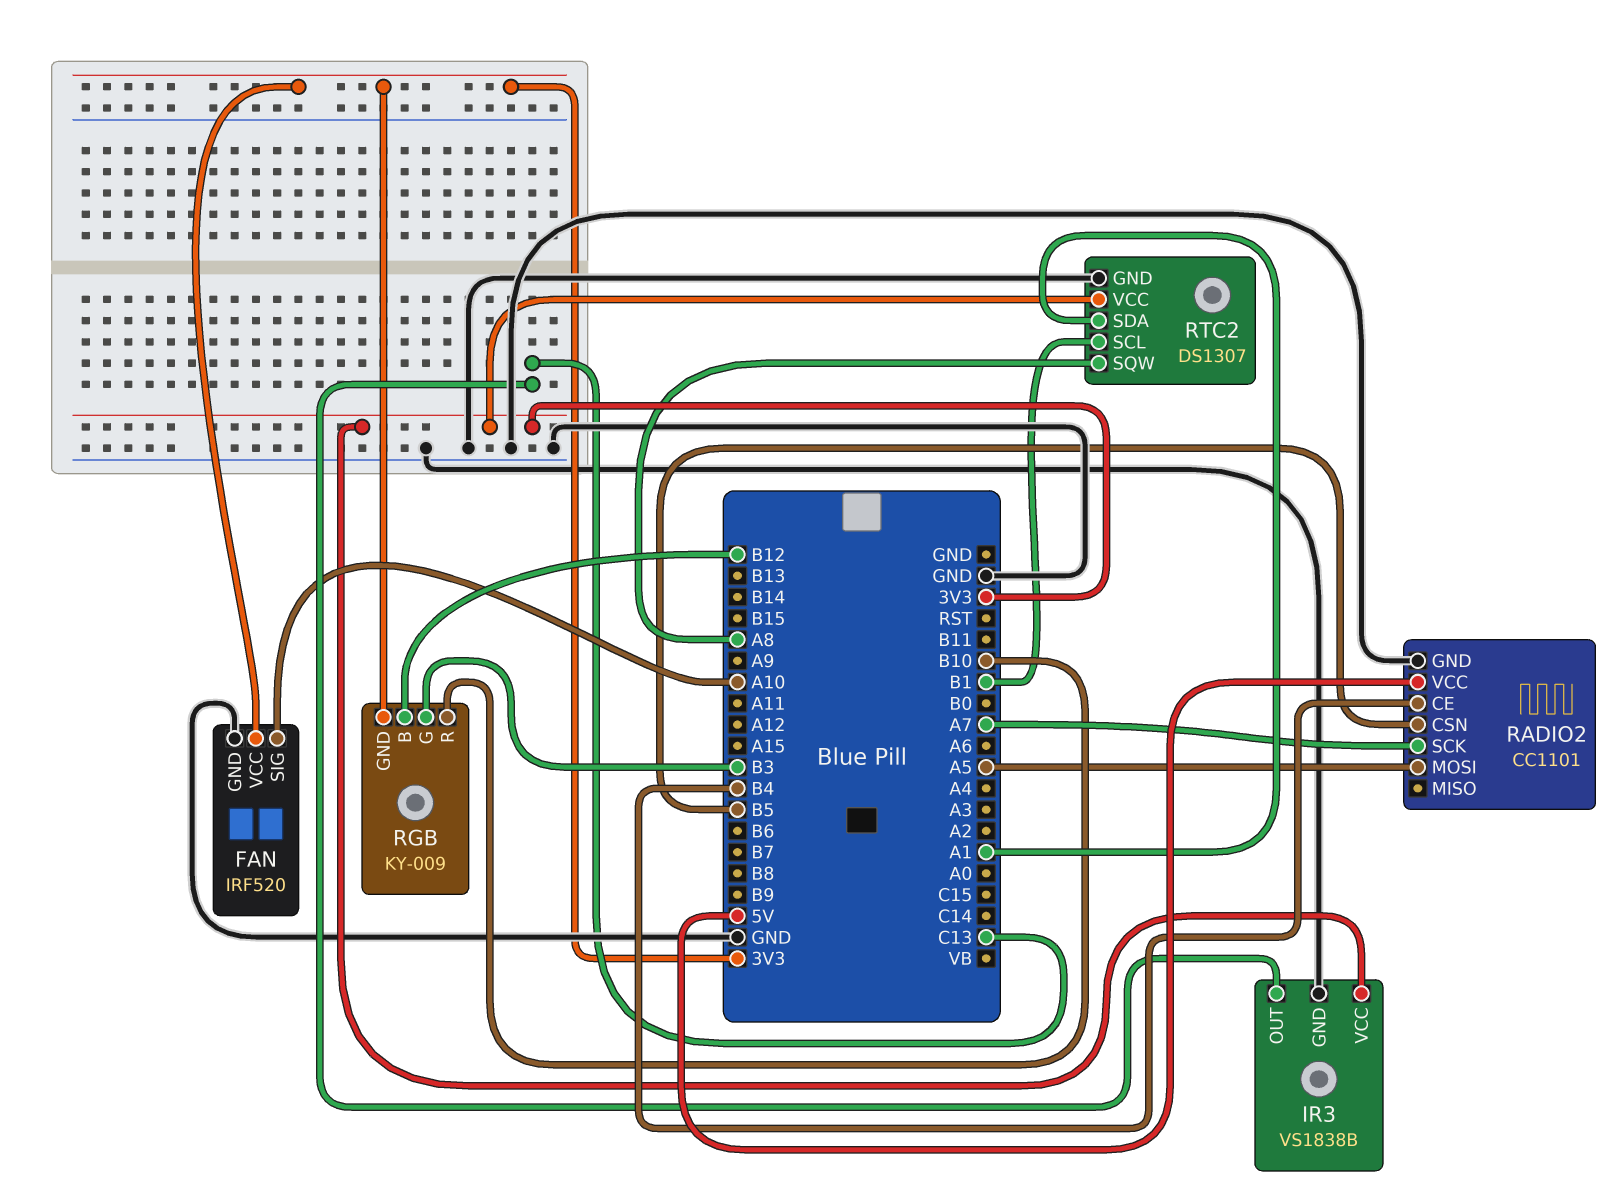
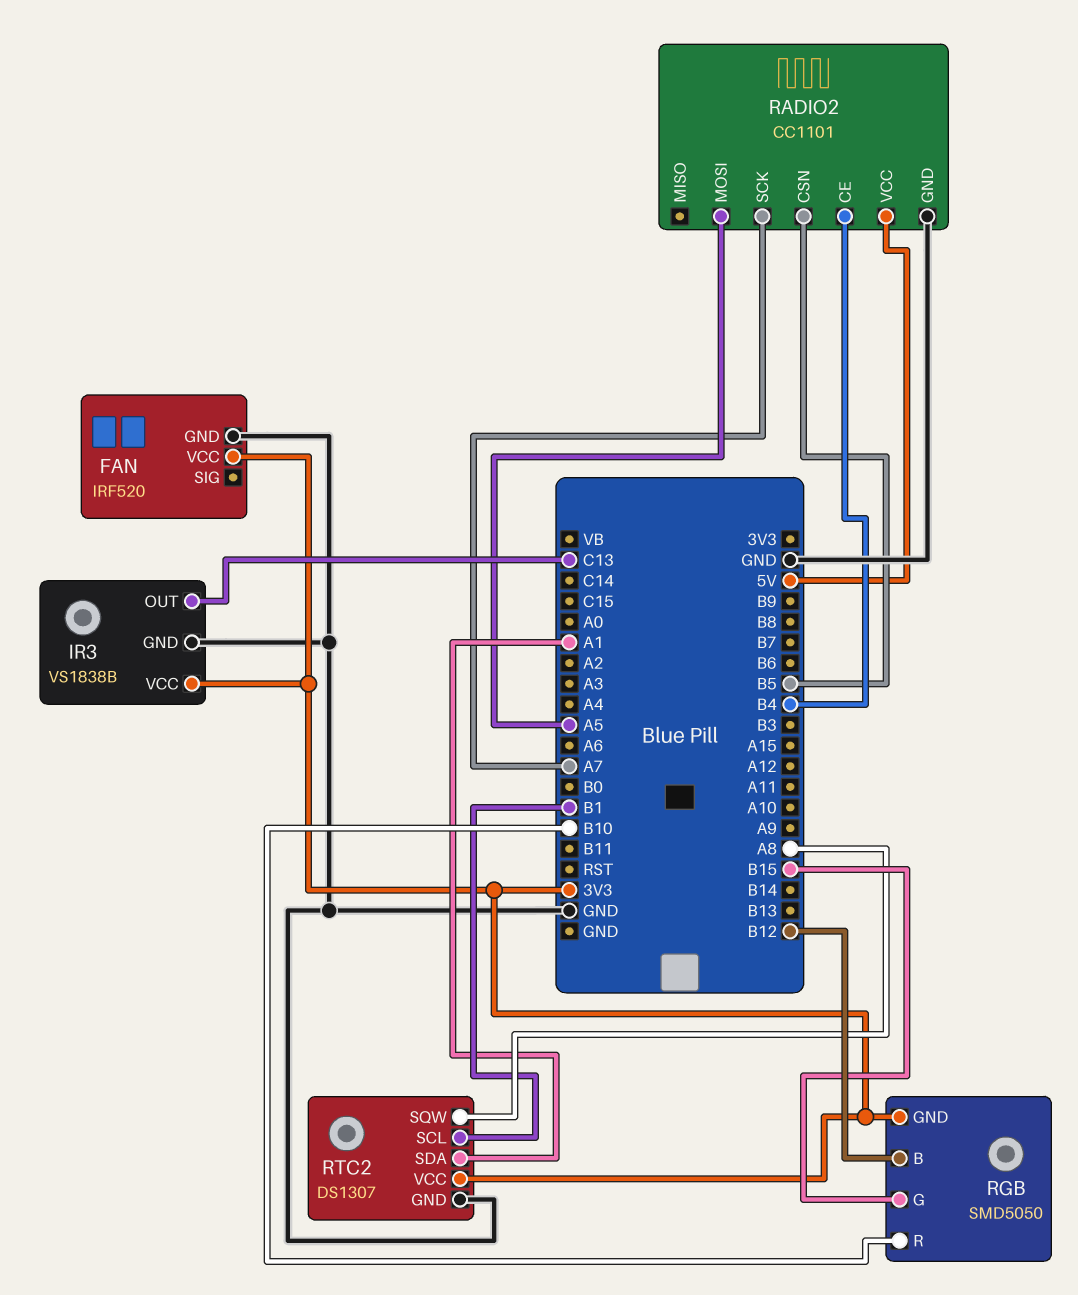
FAN pin SIG: A10 -> none
RGB: KY-009 -> SMD5050
RGB pin G: B3 -> B15

